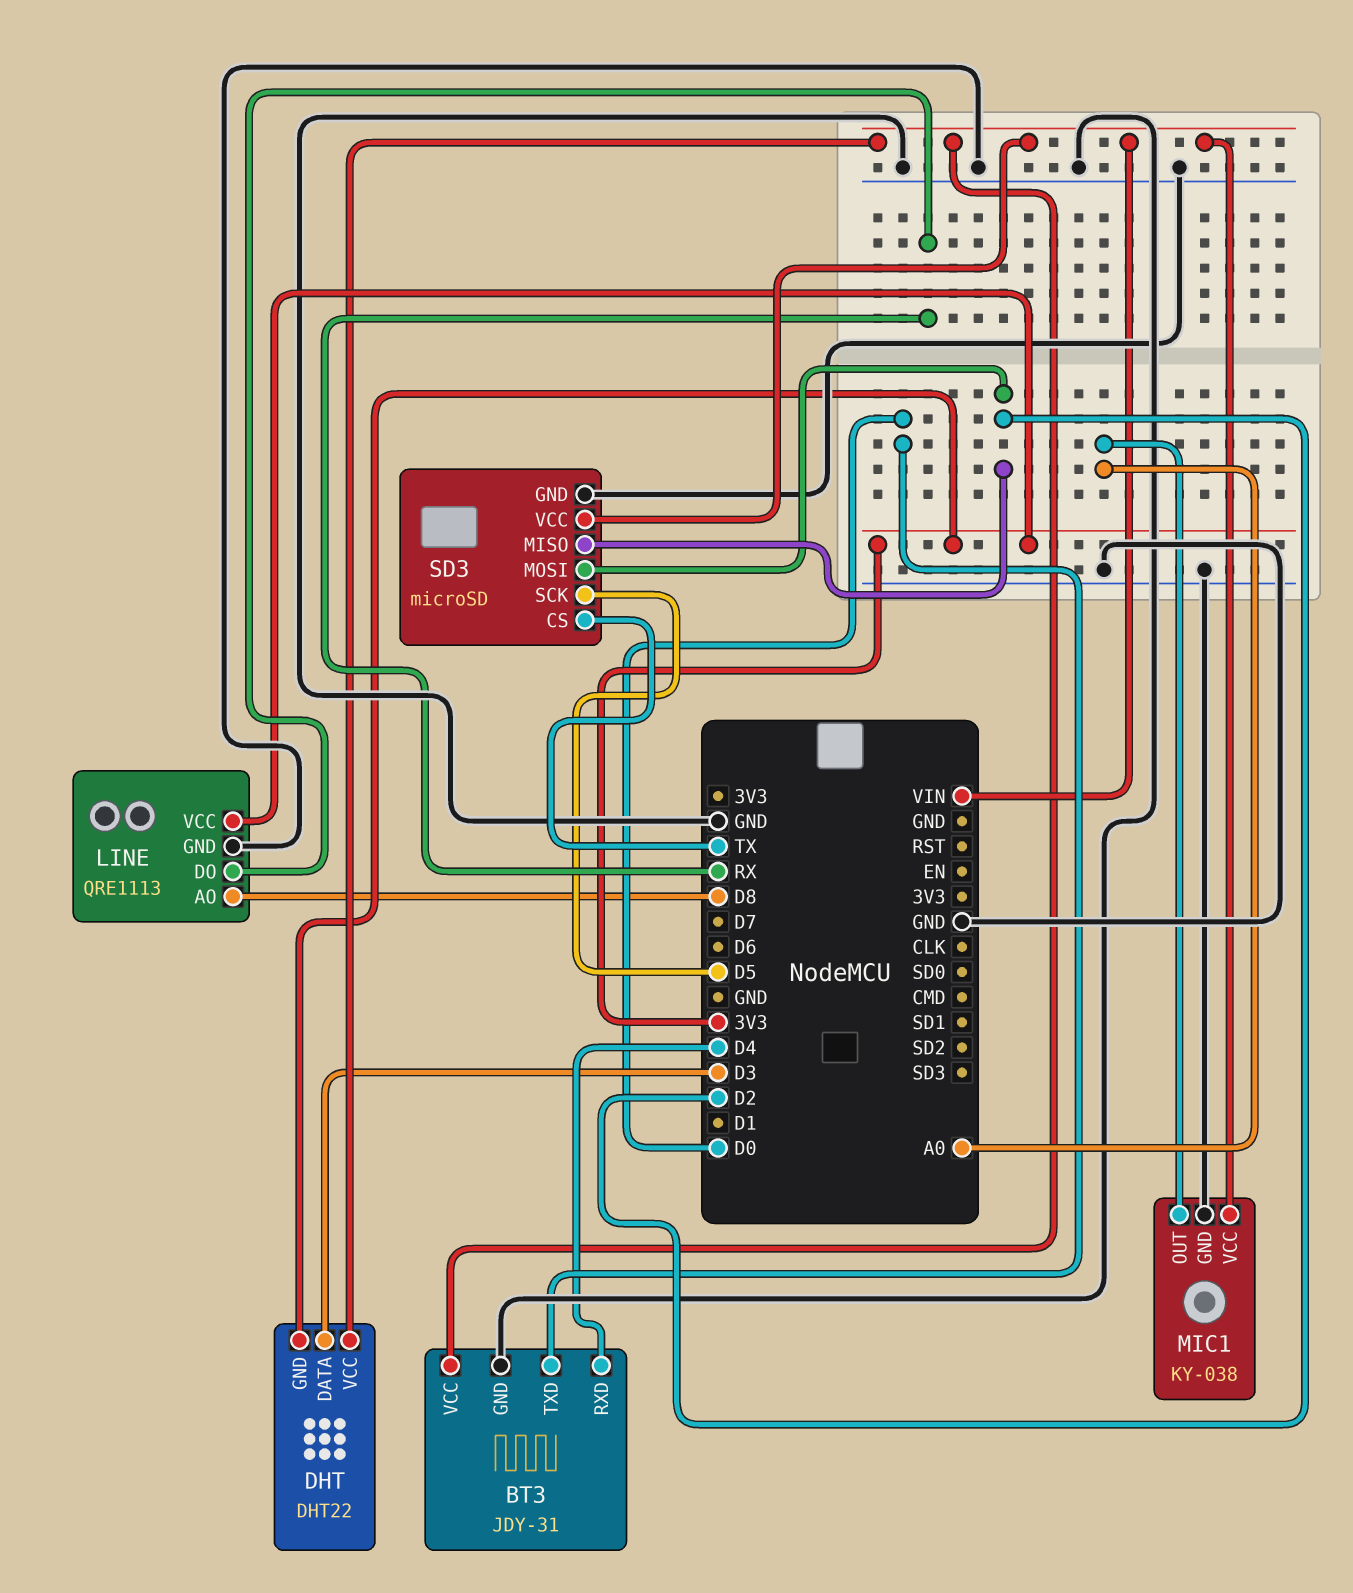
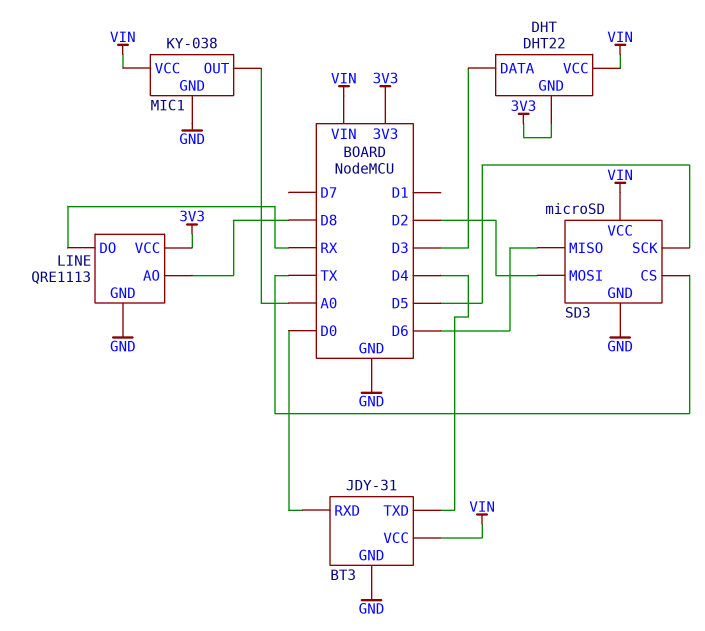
BT3 pin RXD: D4 -> D0
BT3 pin TXD: D0 -> D4
SD3 pin MISO: D2 -> D6

